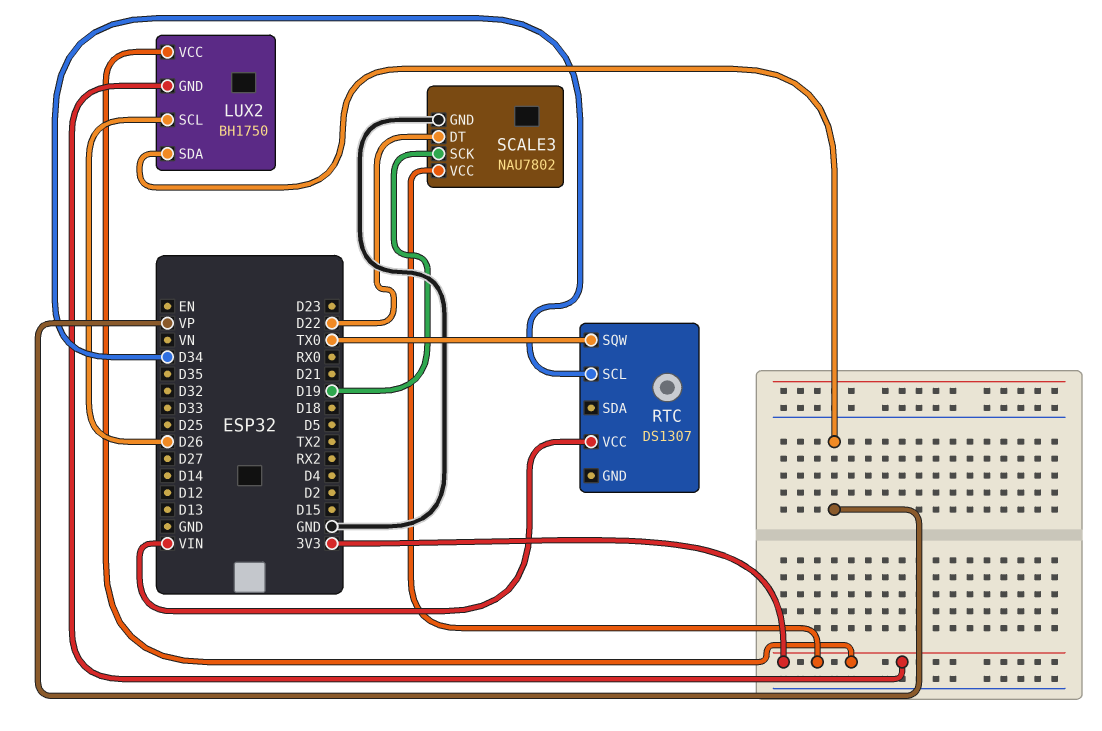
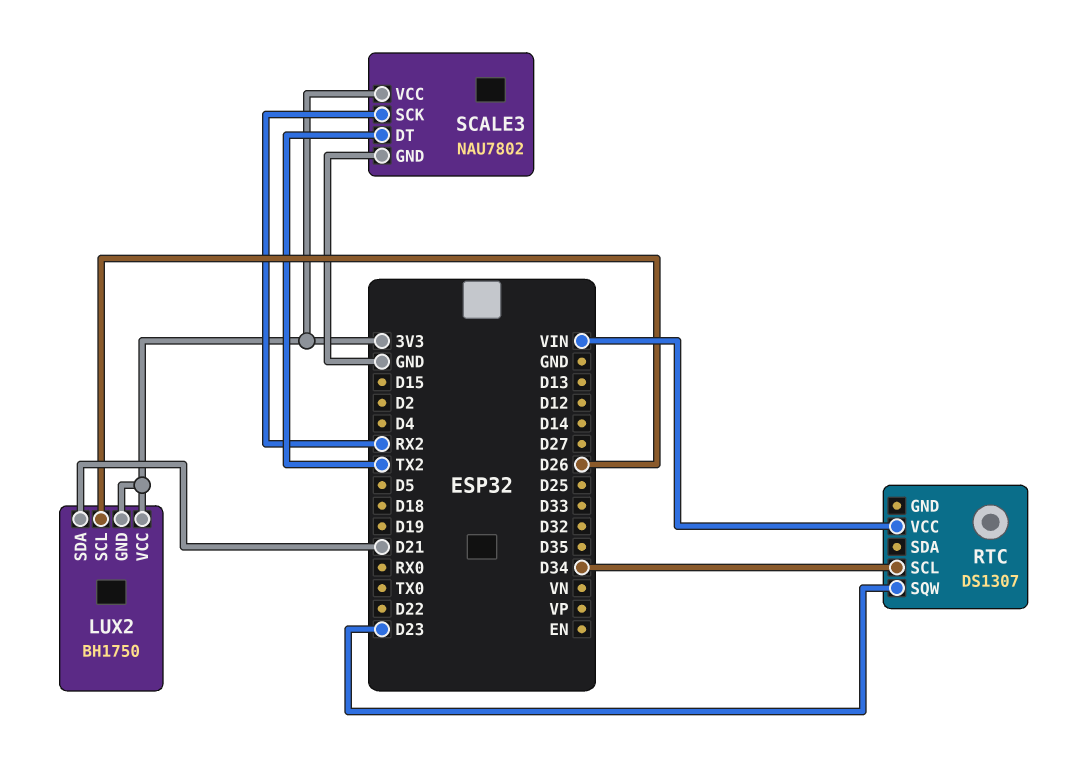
LUX2 pin SDA: VP -> D21
RTC pin SQW: TX0 -> D23
SCALE3 pin DT: D22 -> TX2
SCALE3 pin SCK: D19 -> RX2

